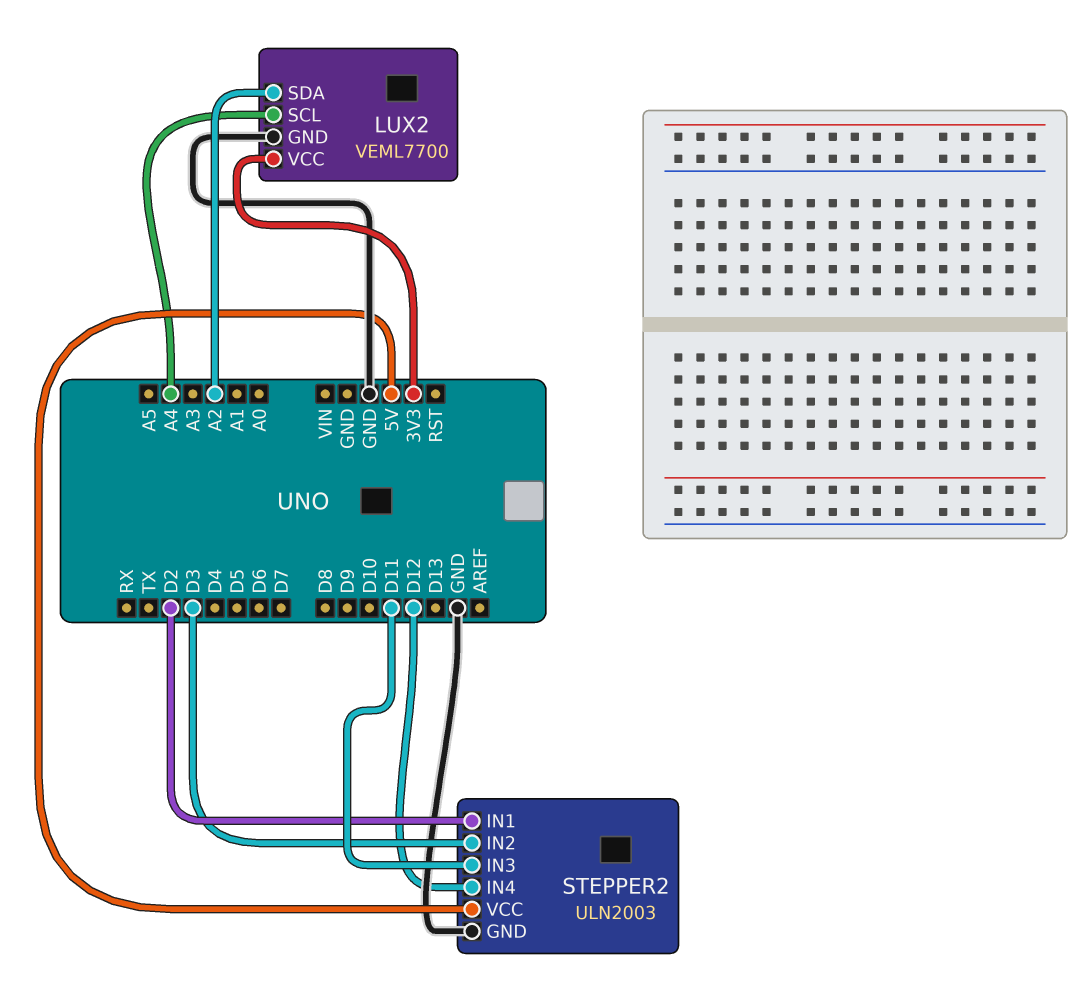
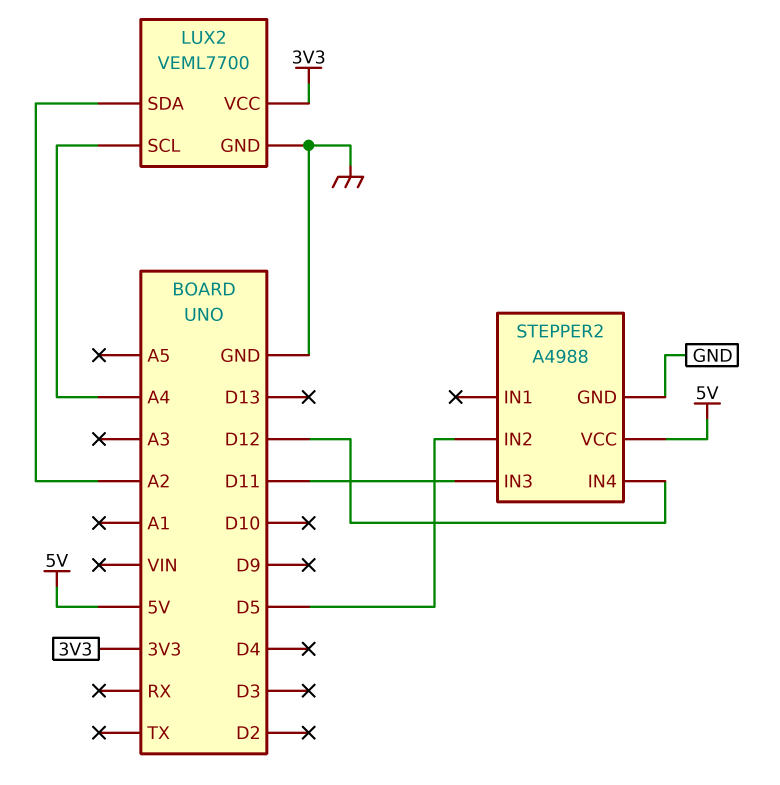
STEPPER2: ULN2003 -> A4988
STEPPER2 pin IN1: D2 -> none
STEPPER2 pin IN2: D3 -> D5

